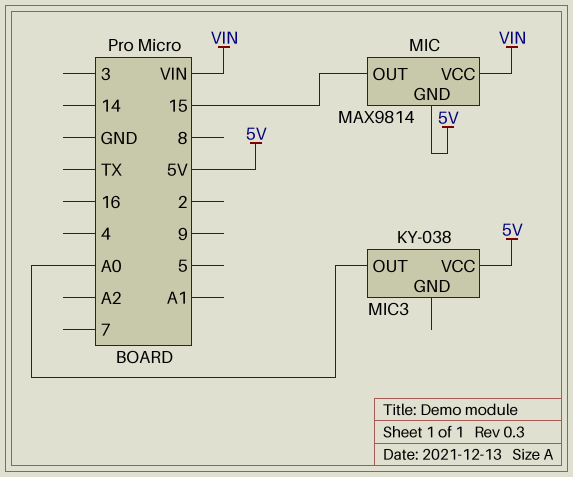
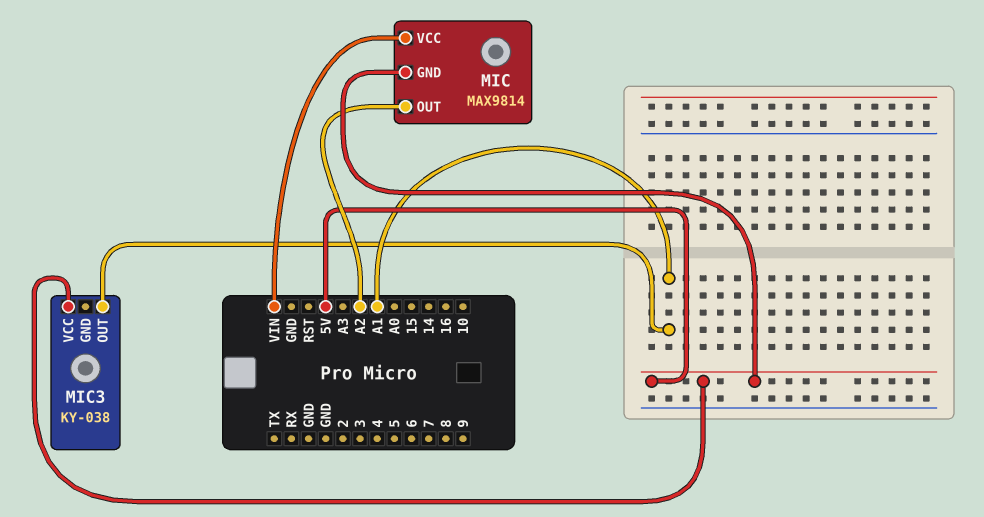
MIC pin OUT: 15 -> A2
MIC3 pin OUT: A0 -> A1

